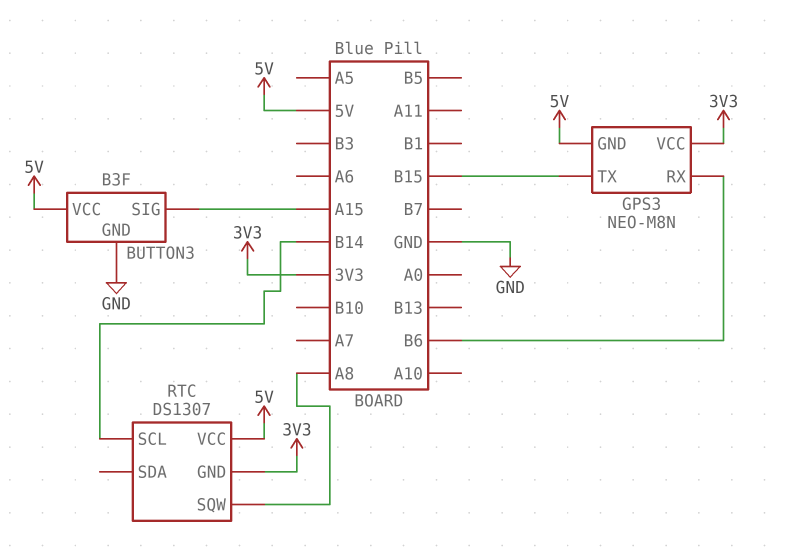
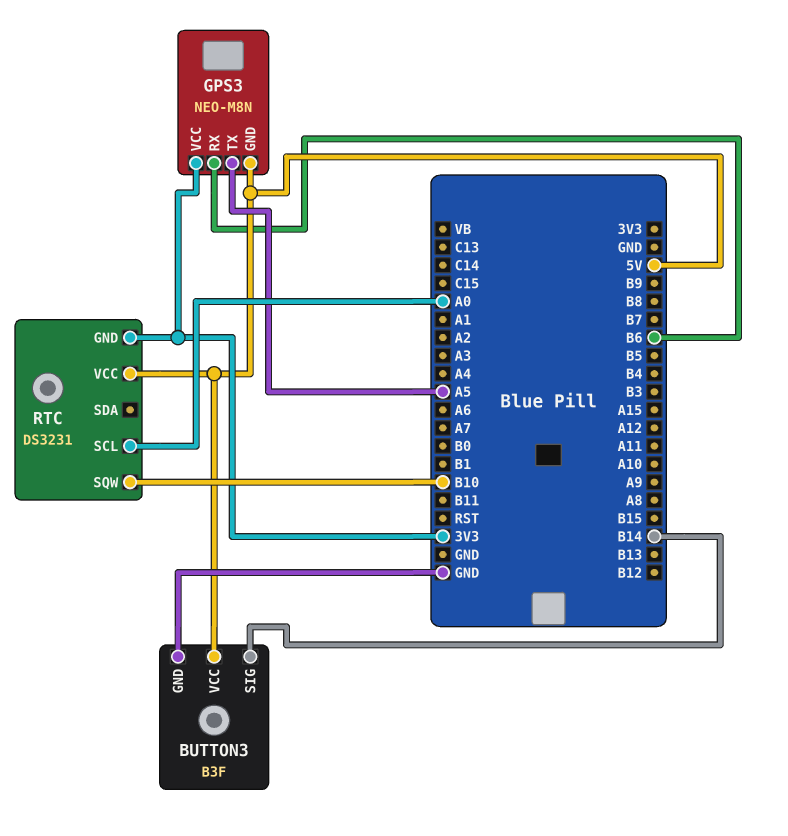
BUTTON3 pin SIG: A15 -> B14
GPS3 pin TX: B15 -> A5
RTC: DS1307 -> DS3231
RTC pin SCL: B14 -> A0
RTC pin SQW: A8 -> B10

